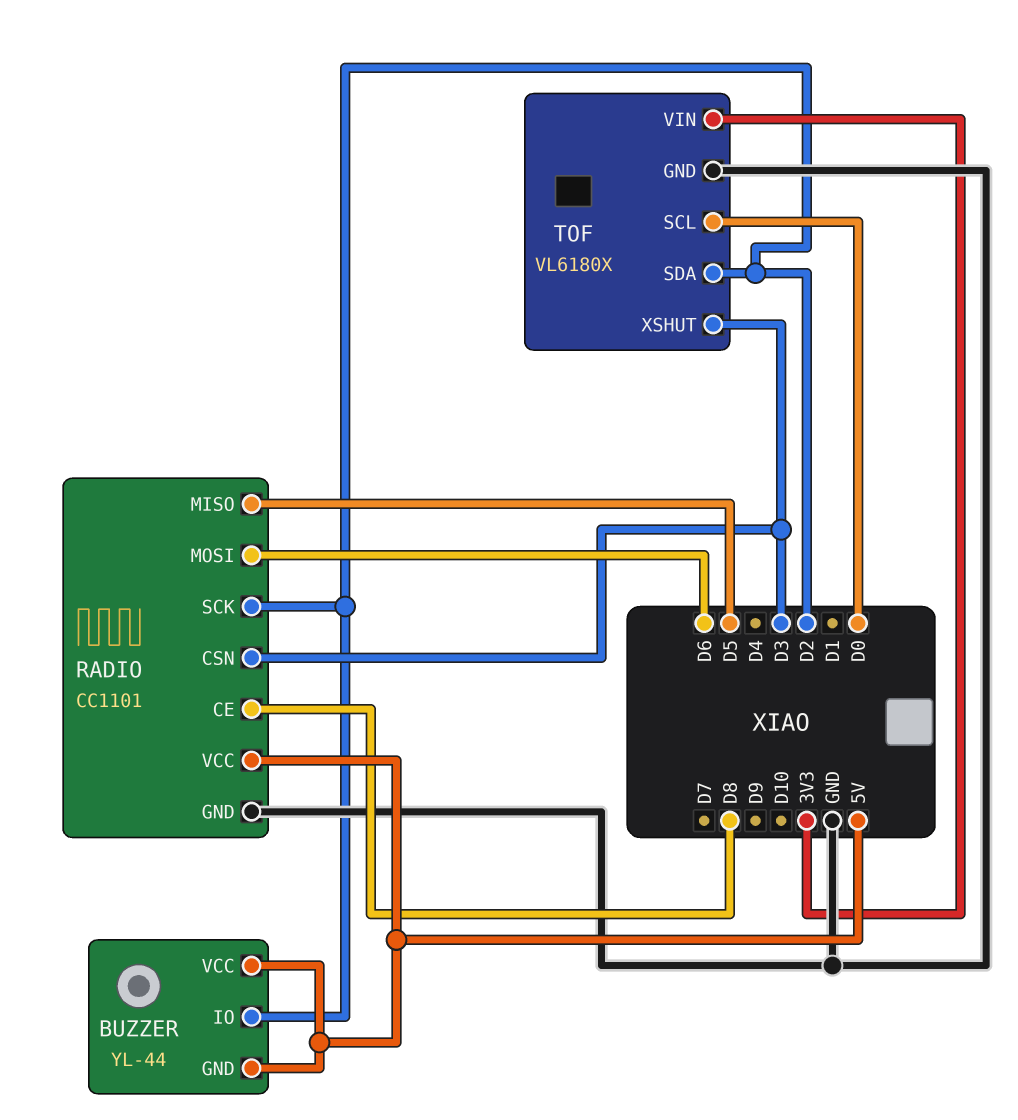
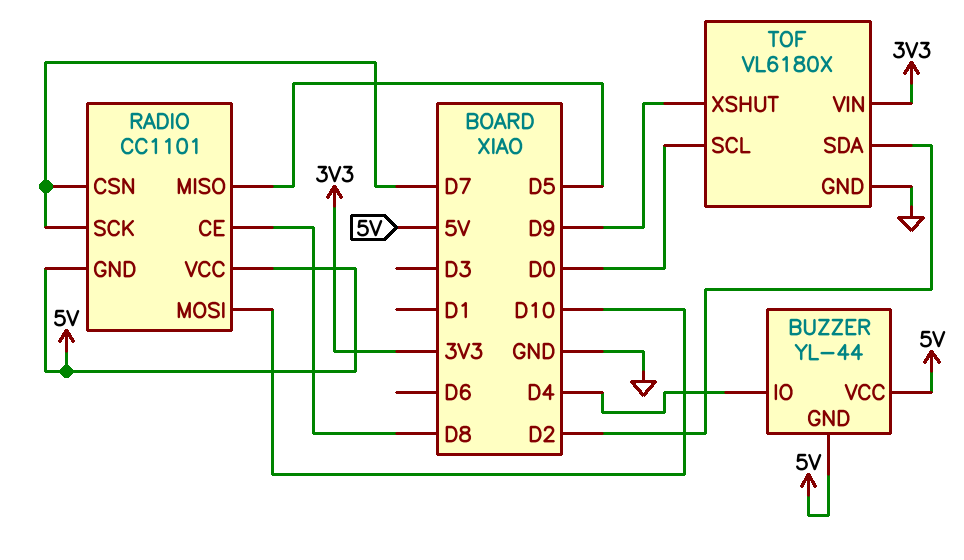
BUZZER pin IO: D2 -> D4
RADIO pin CSN: D3 -> D7
RADIO pin GND: GND -> 5V
RADIO pin MOSI: D6 -> D10
RADIO pin SCK: D2 -> D7
TOF pin XSHUT: D3 -> D9

